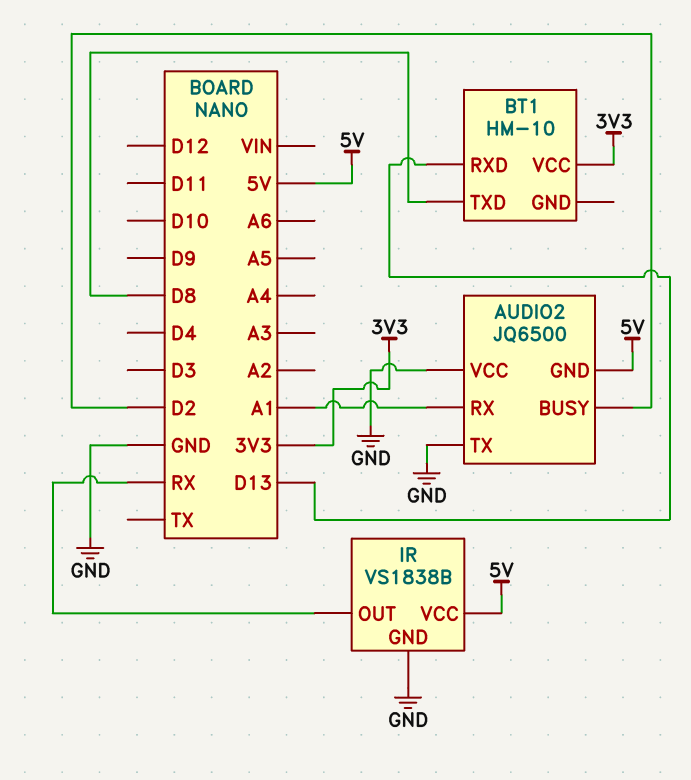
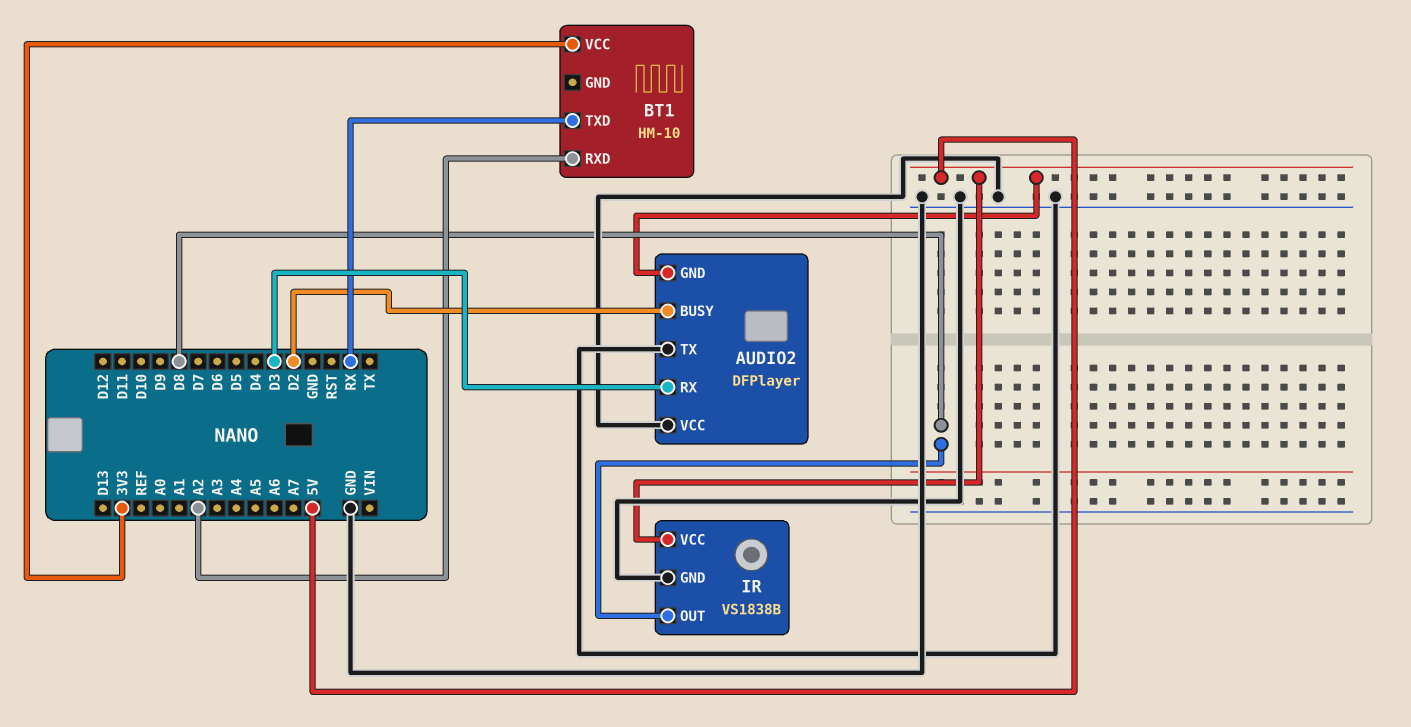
AUDIO2: JQ6500 -> DFPlayer
AUDIO2 pin RX: A1 -> D3
BT1 pin RXD: D13 -> A2
BT1 pin TXD: D8 -> RX
IR pin OUT: RX -> D8

